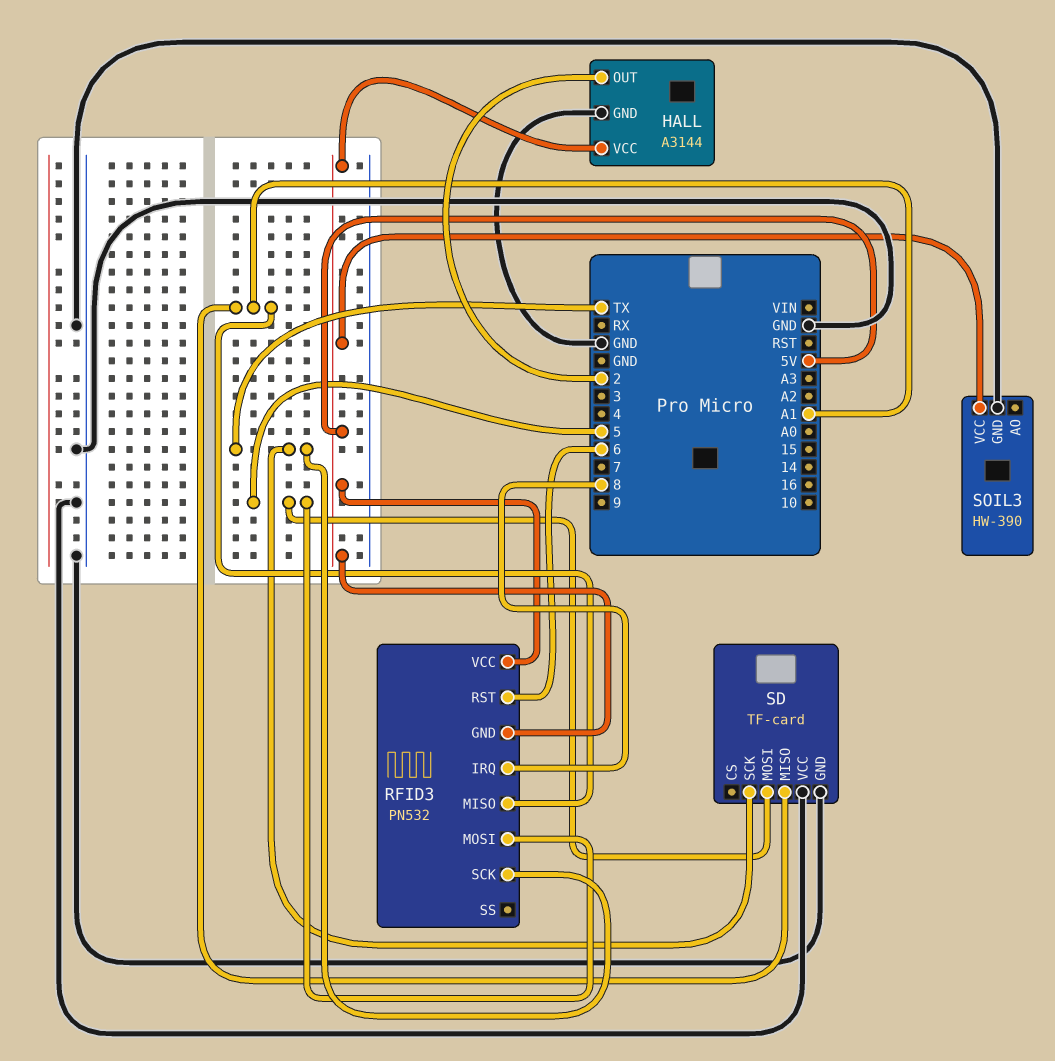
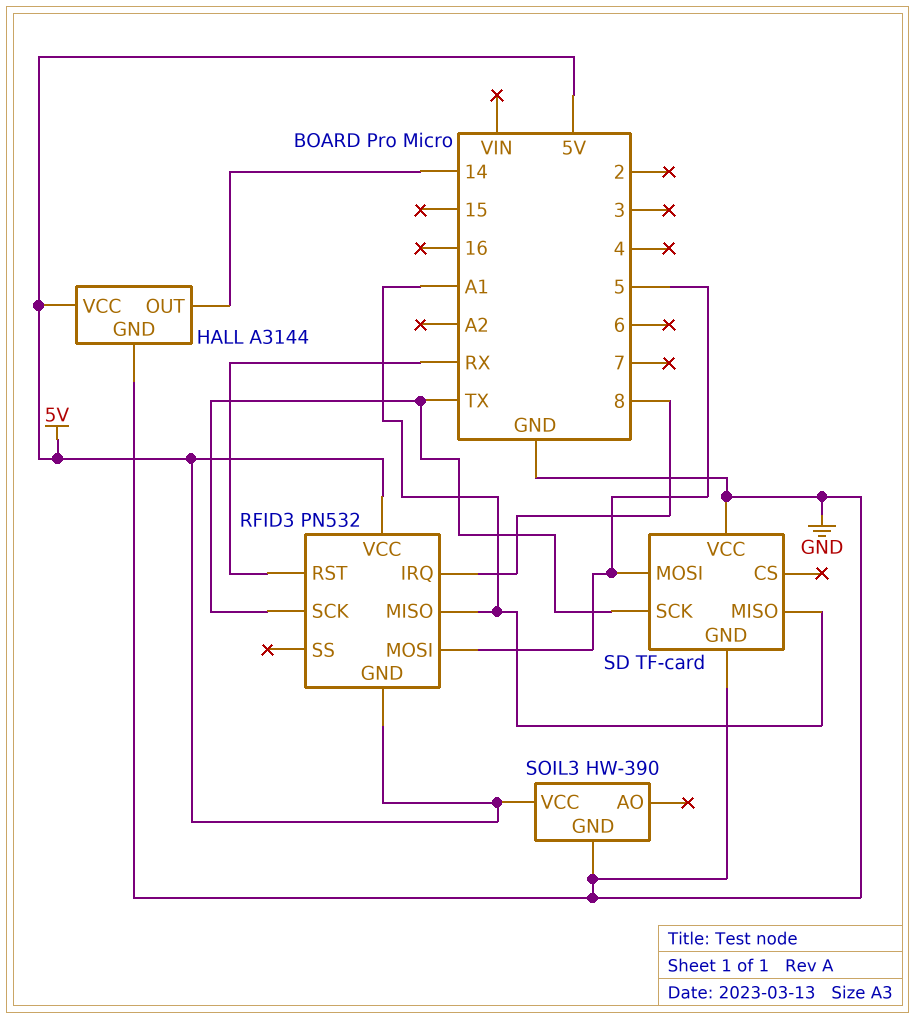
HALL pin OUT: 2 -> 14
RFID3 pin RST: 6 -> RX

